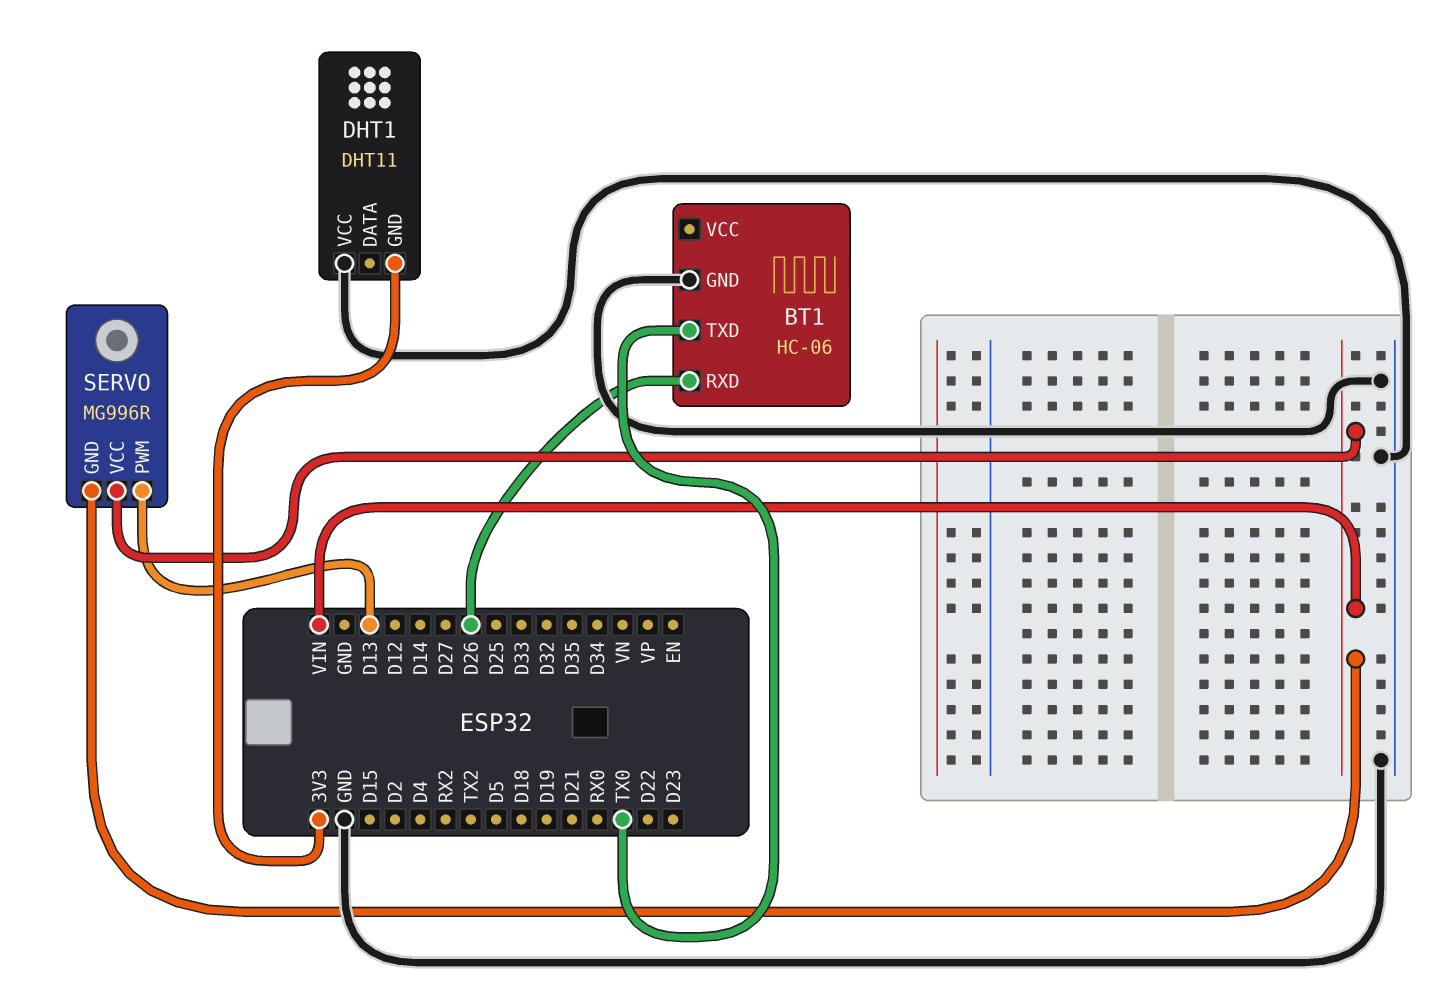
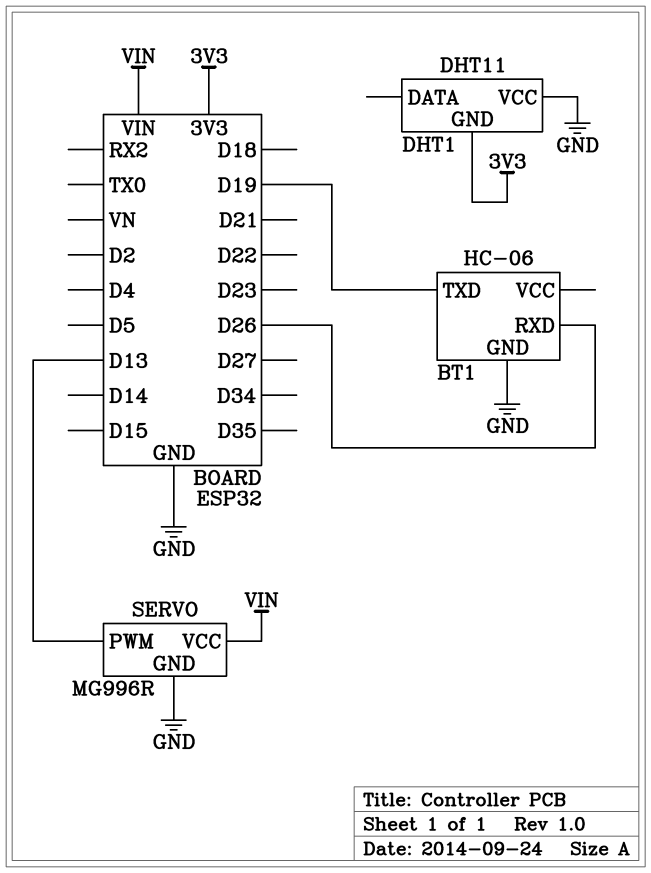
BT1 pin TXD: TX0 -> D19
SERVO pin GND: VIN -> GND

